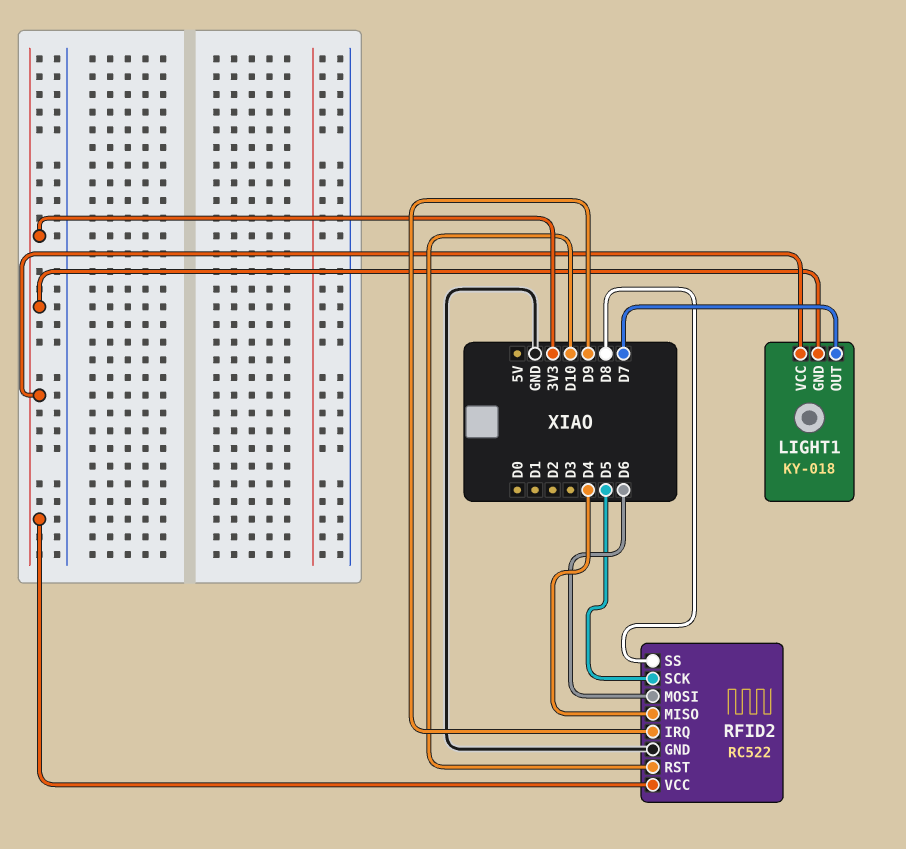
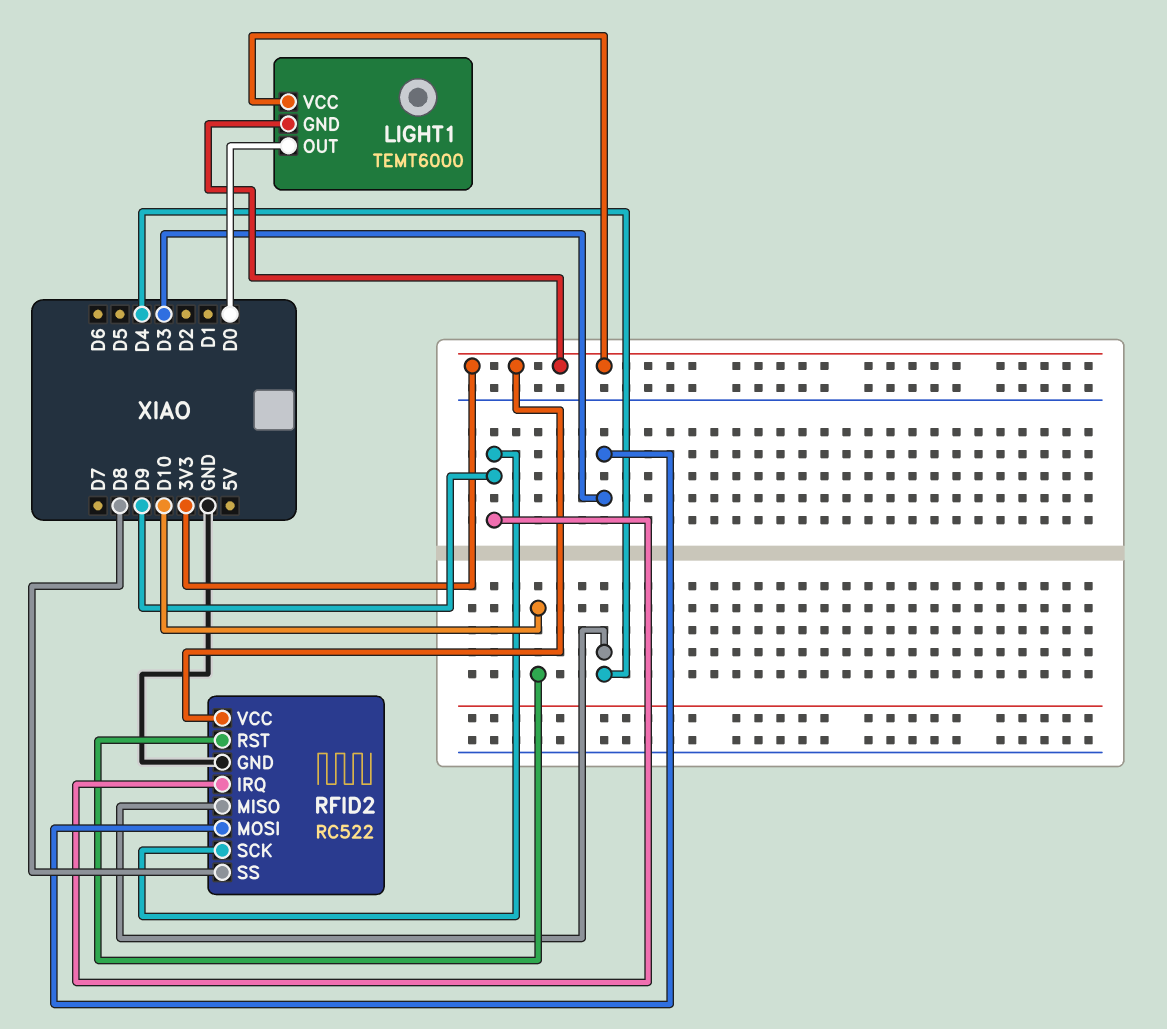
LIGHT1: KY-018 -> TEMT6000
LIGHT1 pin OUT: D7 -> D0
RFID2 pin MOSI: D6 -> D3
RFID2 pin SCK: D5 -> D9

